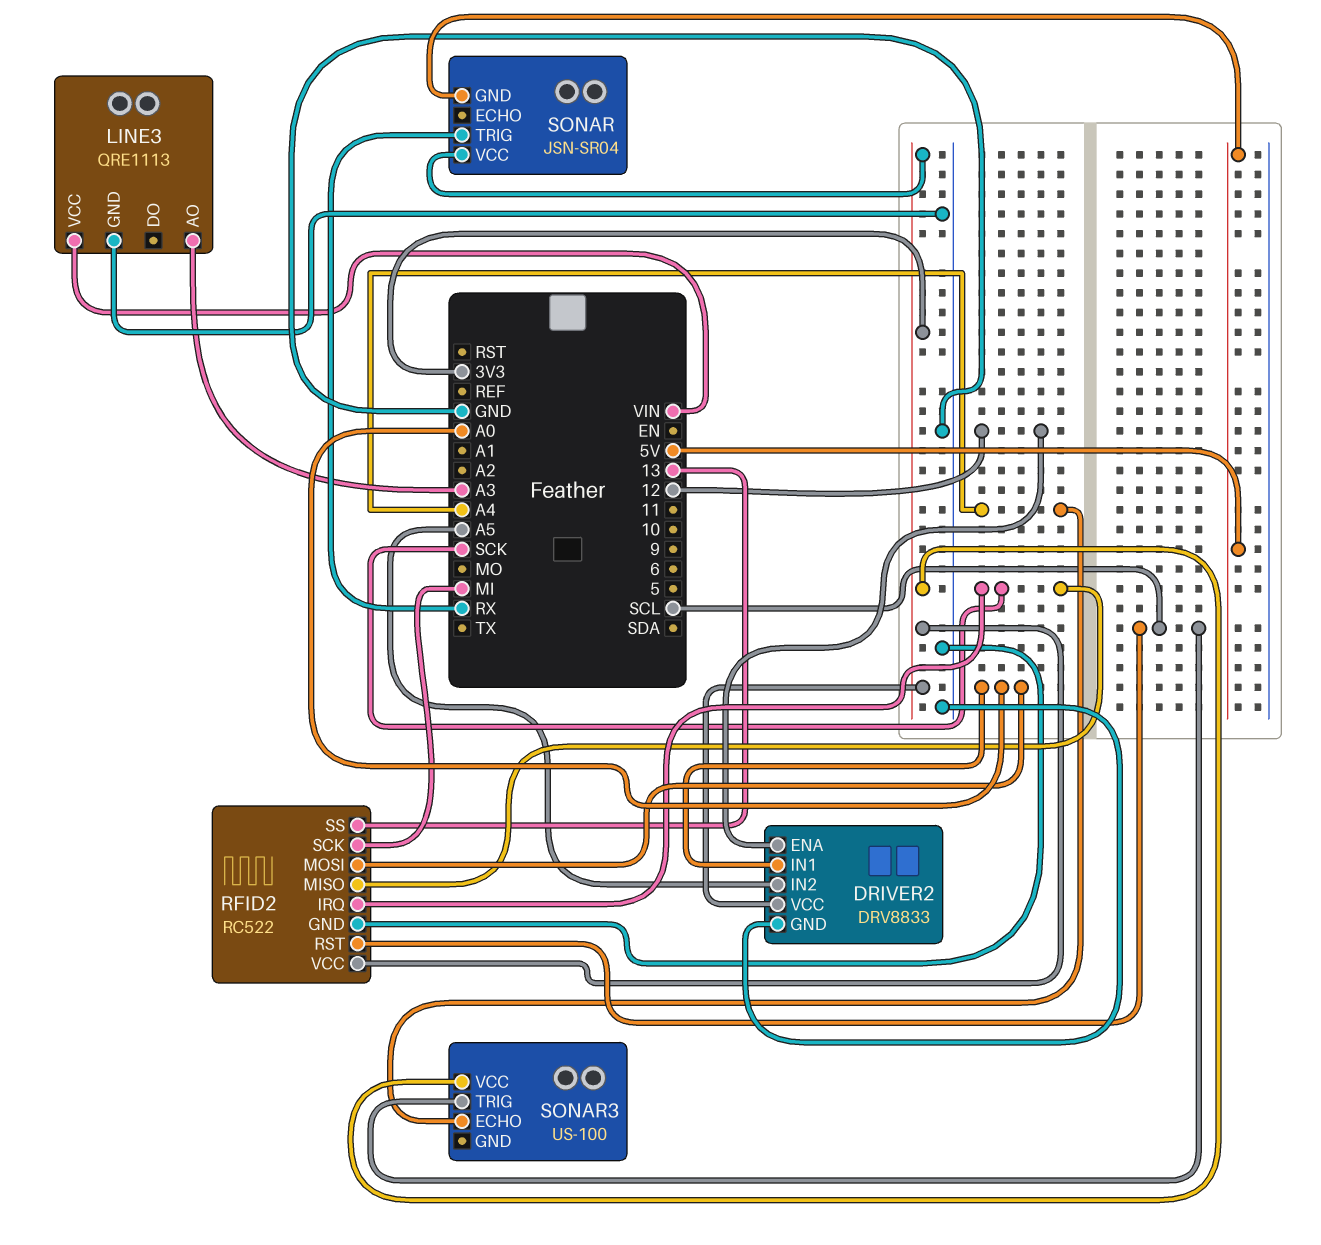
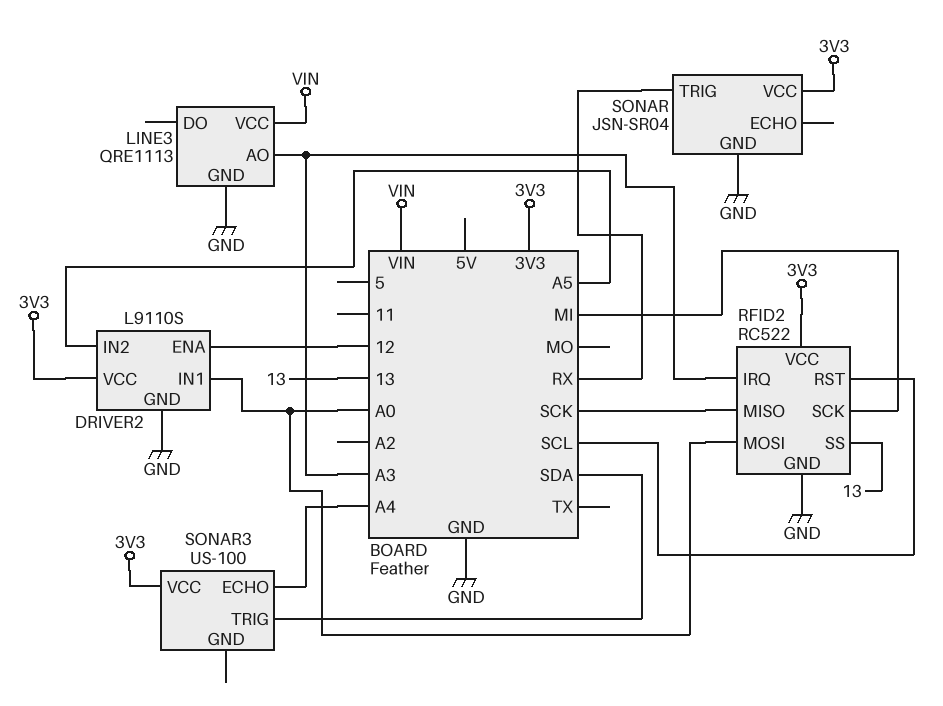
DRIVER2: DRV8833 -> L9110S
RFID2 pin IRQ: SCK -> A3
SONAR pin GND: 5V -> GND
SONAR3 pin TRIG: SCL -> SDA

